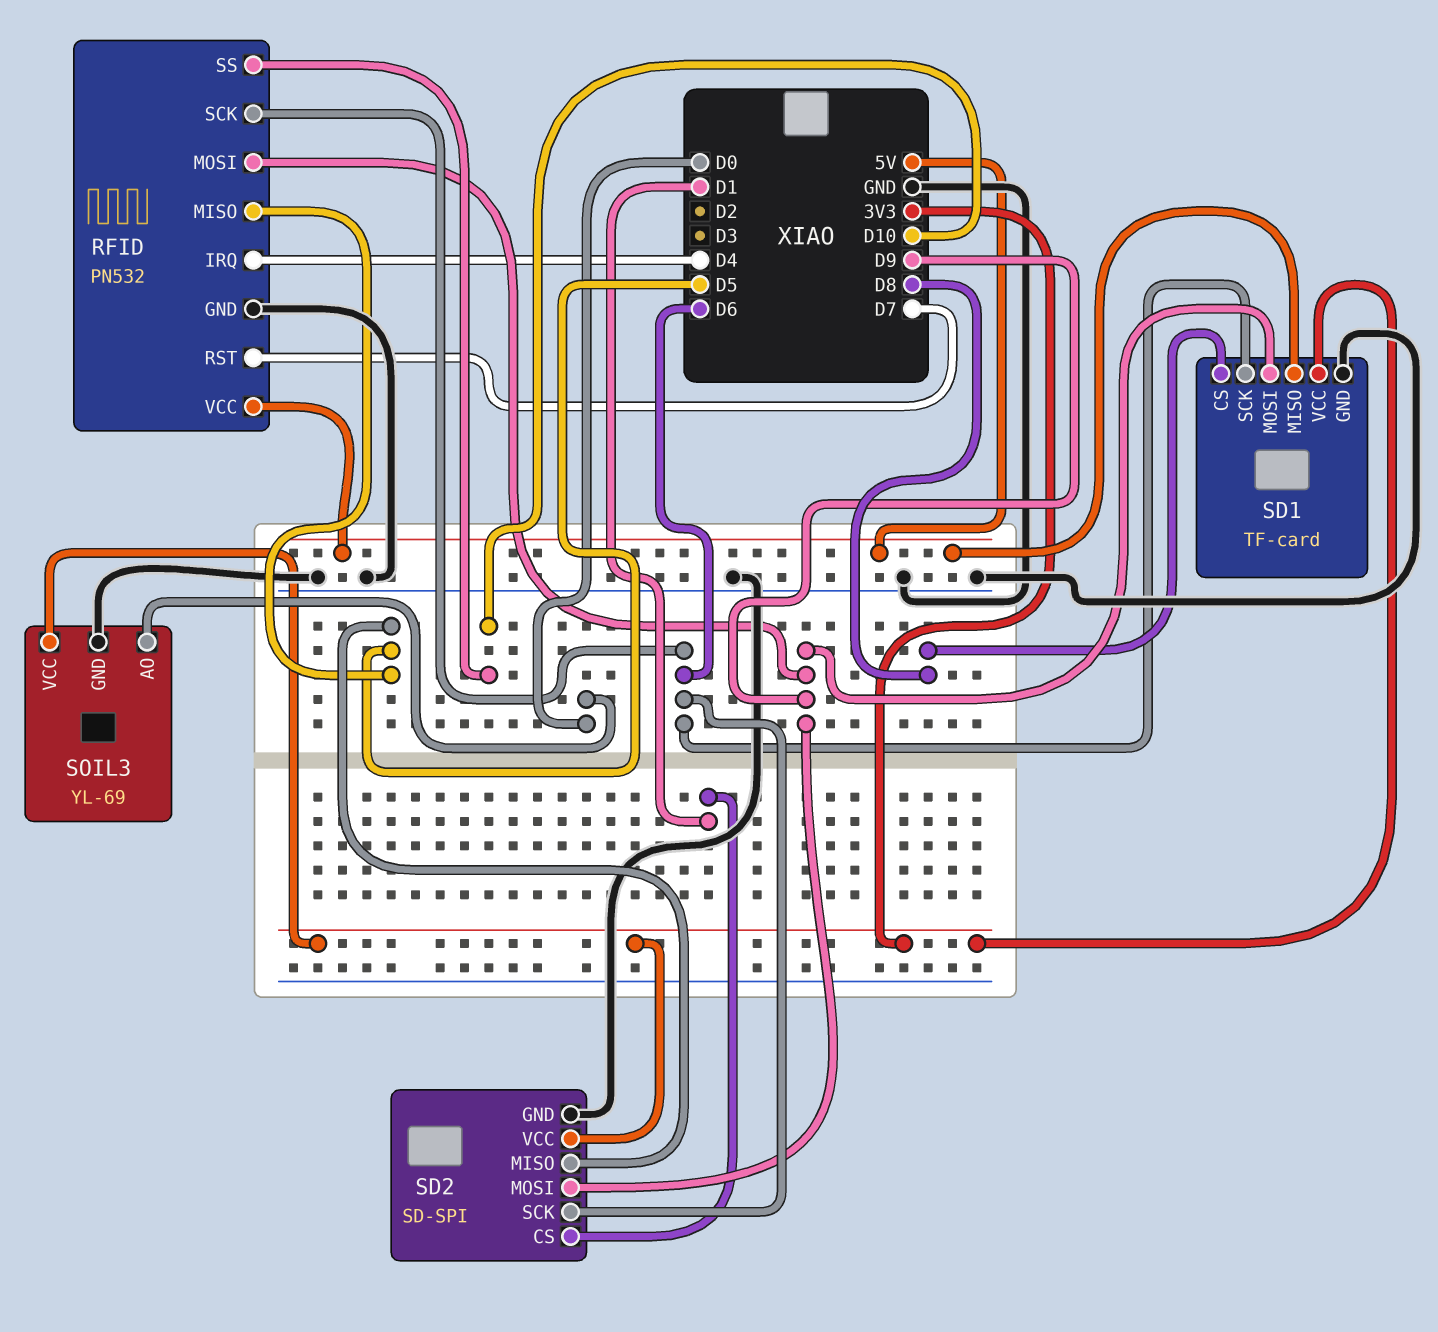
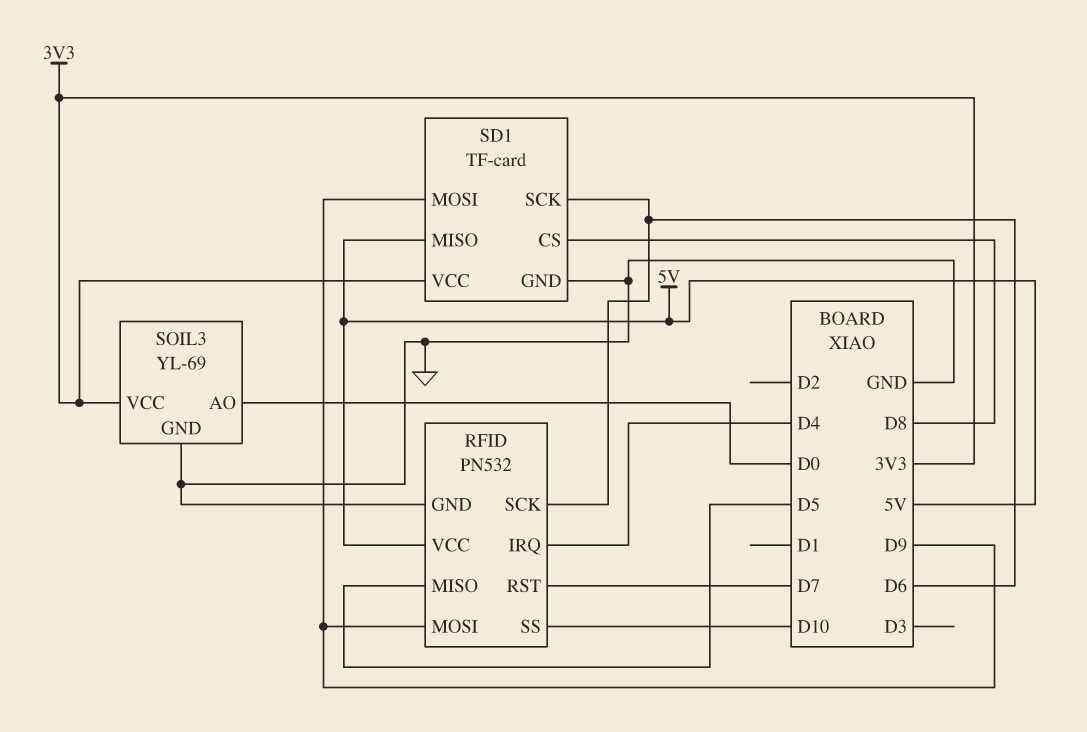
SD2: SD-SPI -> none
SD2 pin CS: D1 -> none
SD2 pin GND: GND -> none
SD2 pin MISO: D5 -> none
SD2 pin MOSI: D9 -> none
SD2 pin SCK: D6 -> none
SD2 pin VCC: 3V3 -> none

